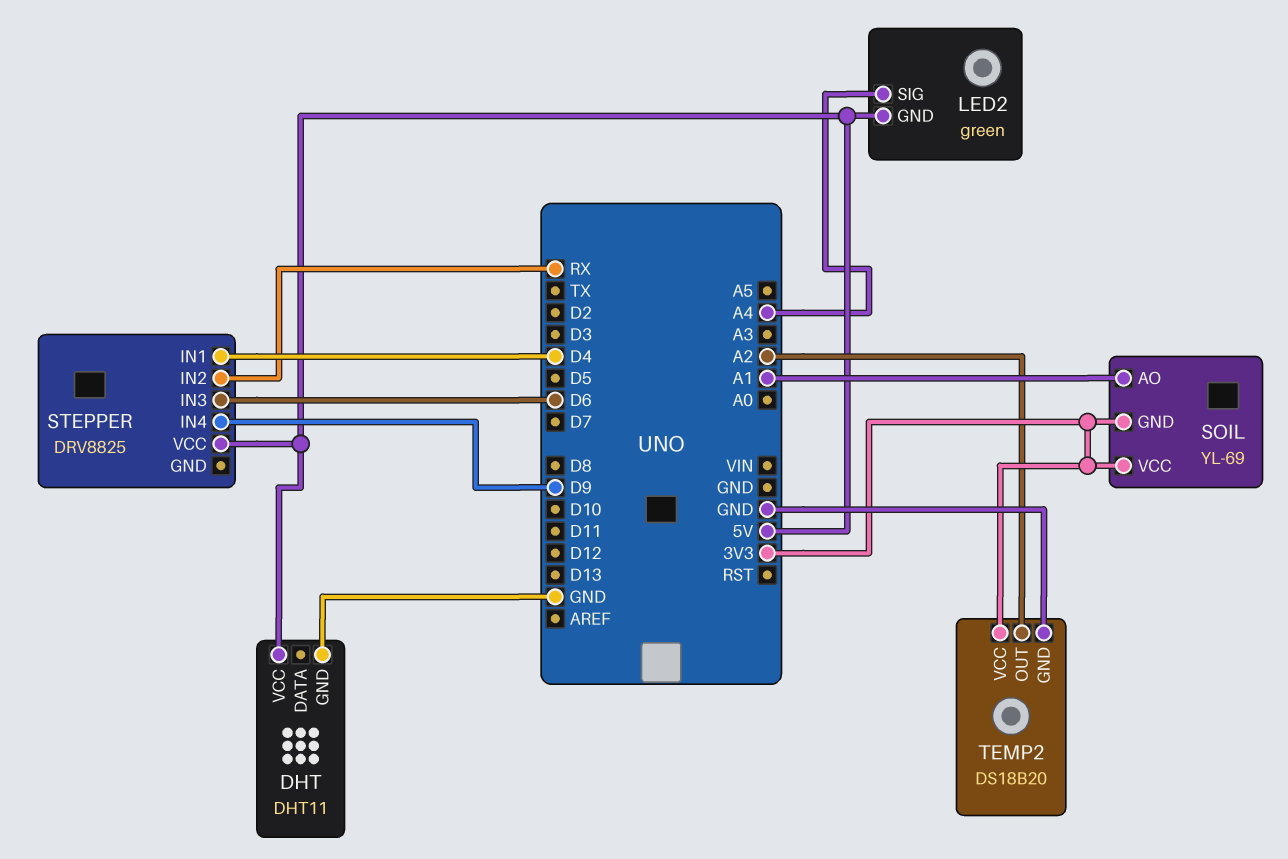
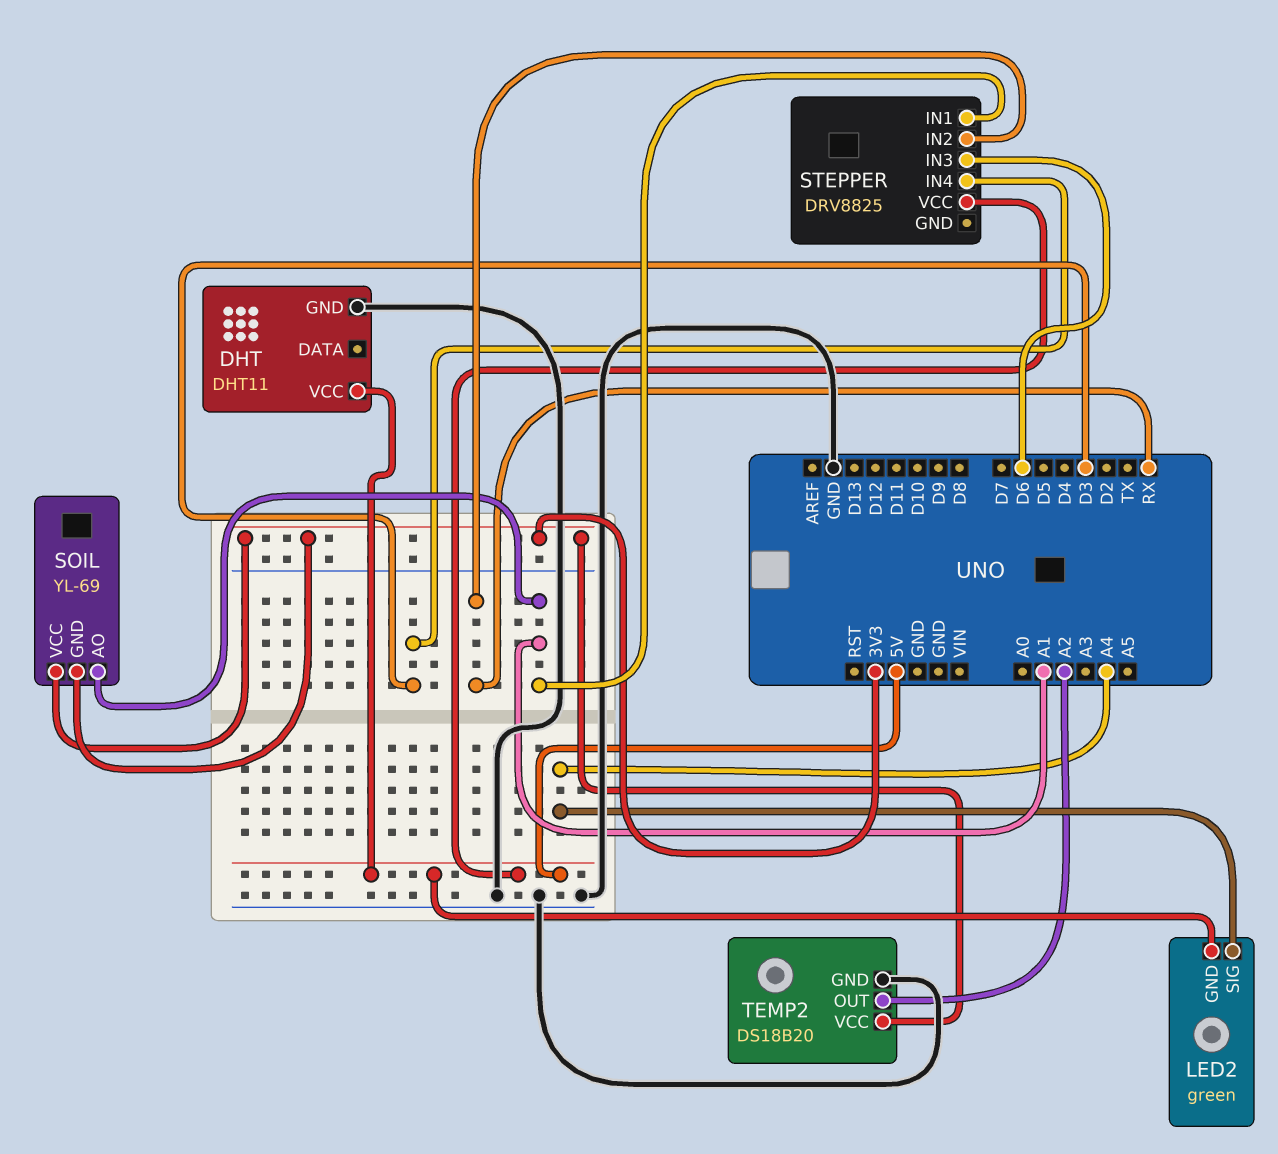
STEPPER pin IN1: D4 -> A1
STEPPER pin IN4: D9 -> D3

